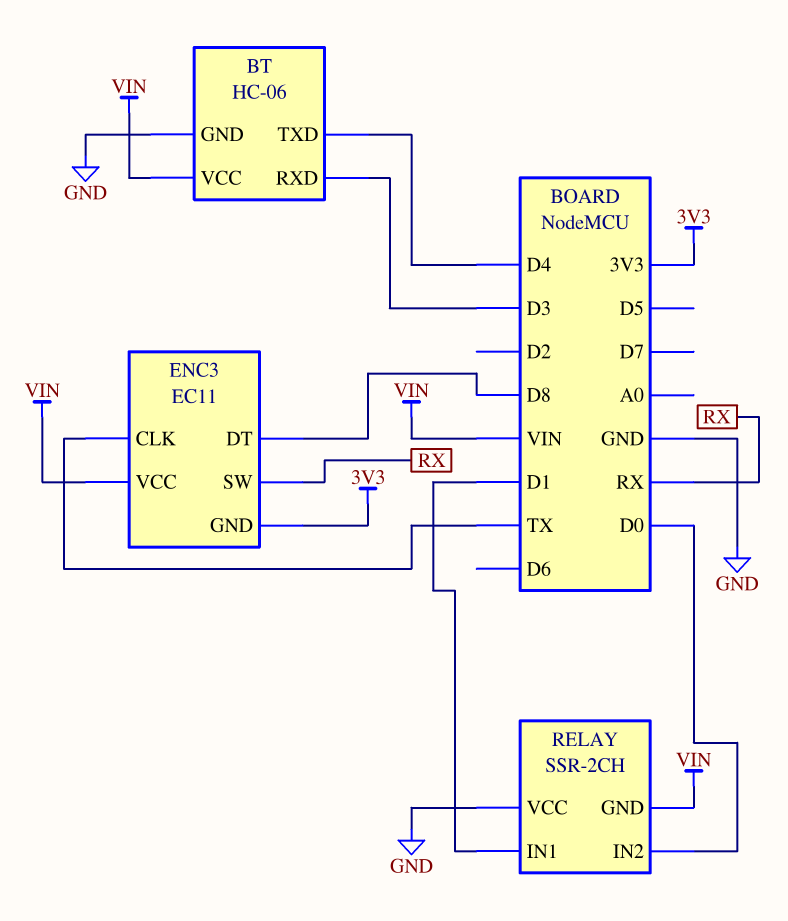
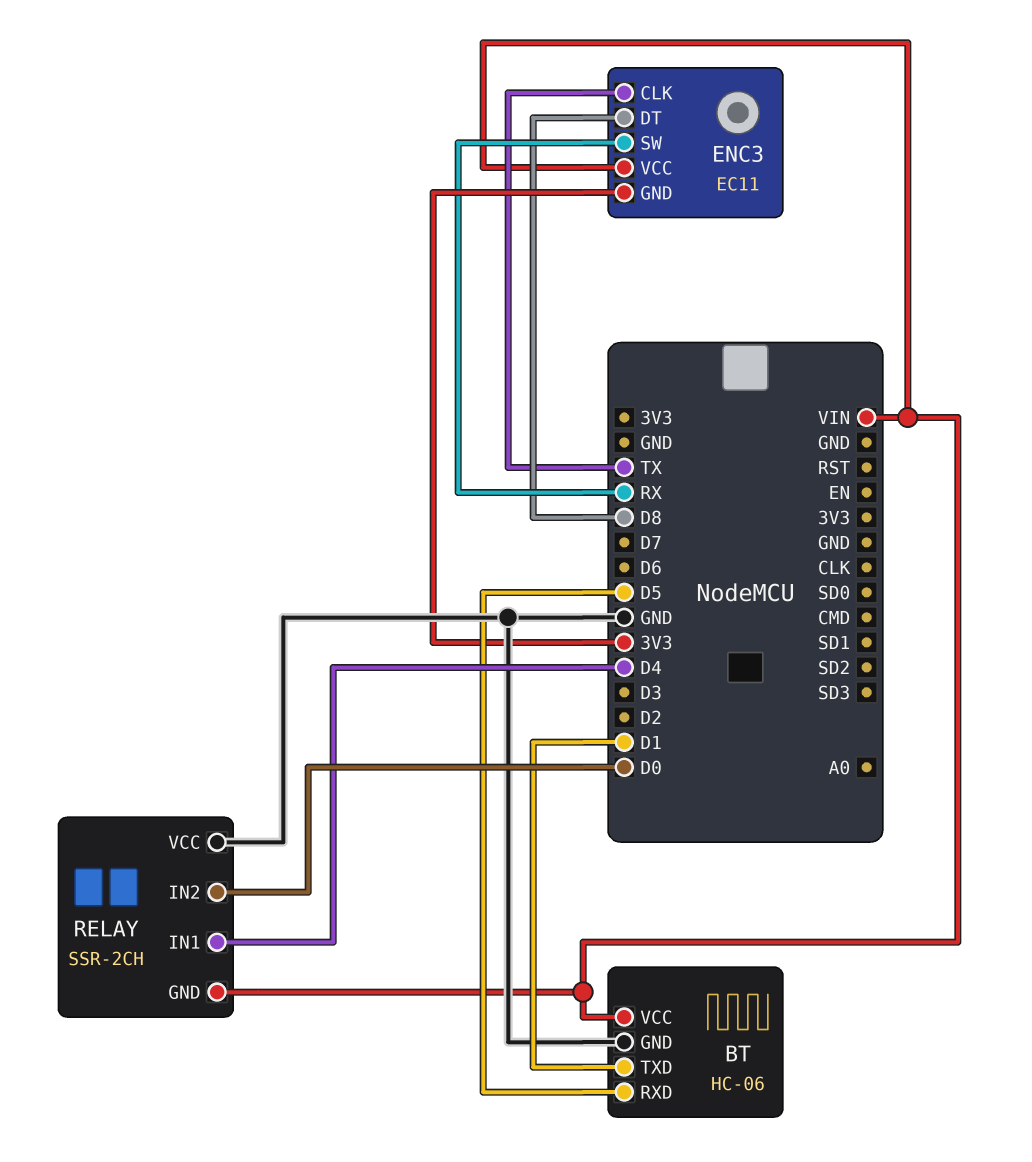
BT pin RXD: D3 -> D5
BT pin TXD: D4 -> D1
RELAY pin IN1: D1 -> D4

